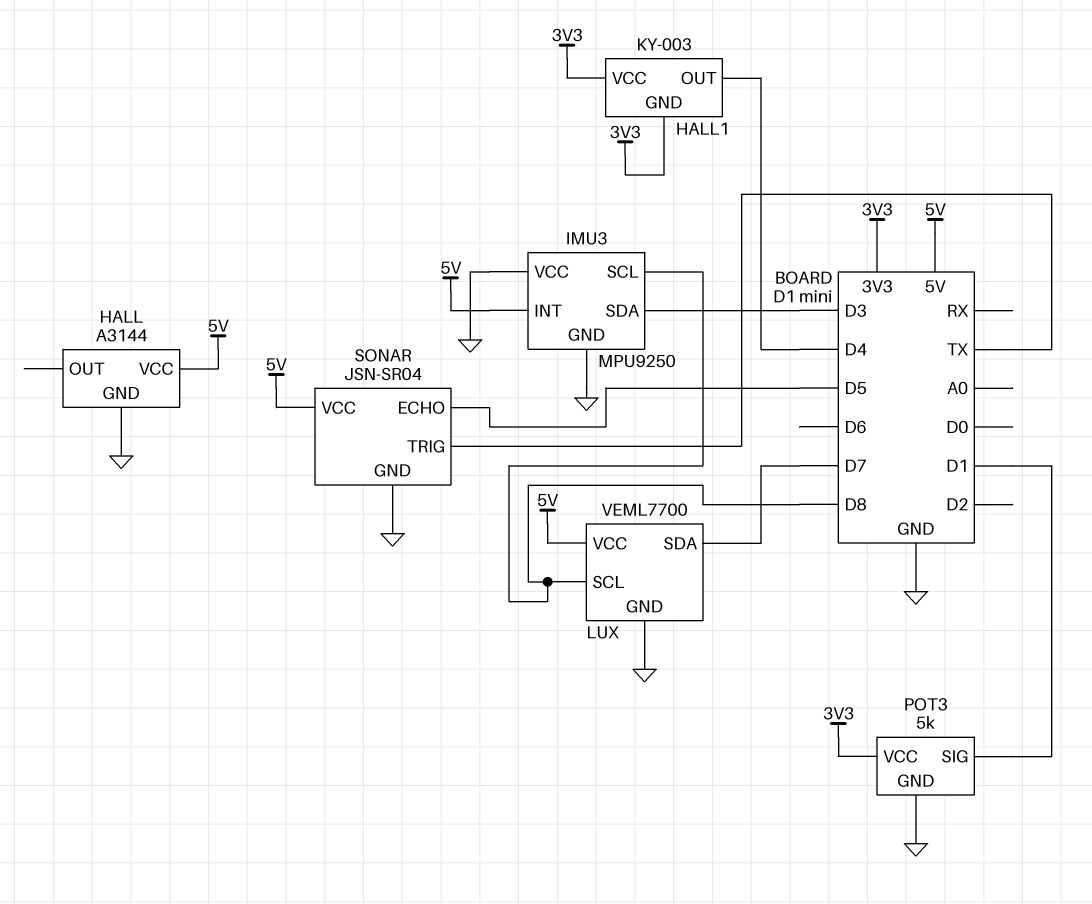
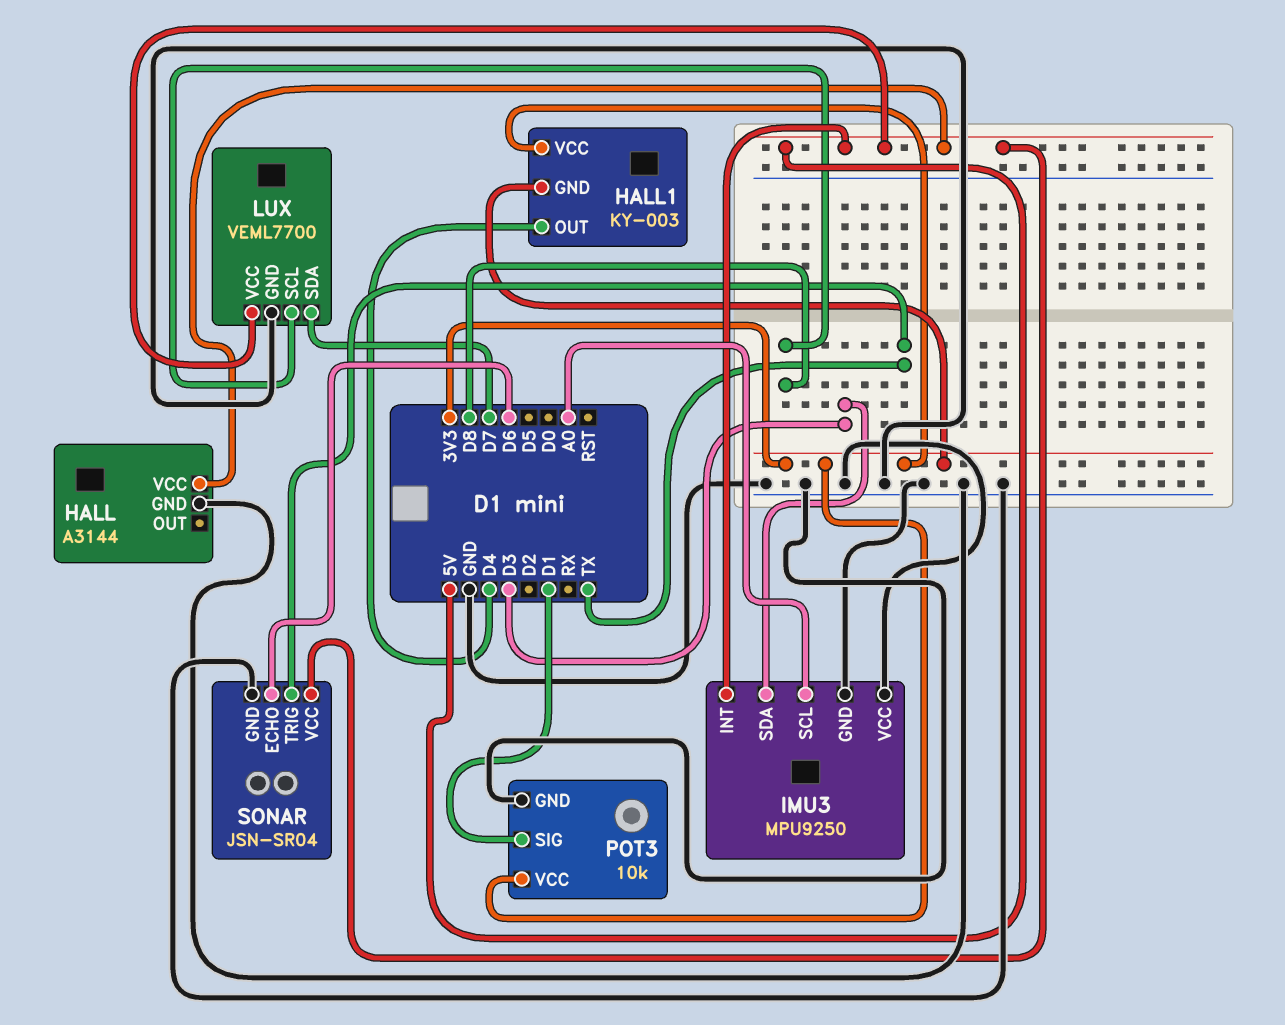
IMU3 pin SCL: D8 -> A0
POT3: 5k -> 10k
SONAR pin ECHO: D5 -> D6

